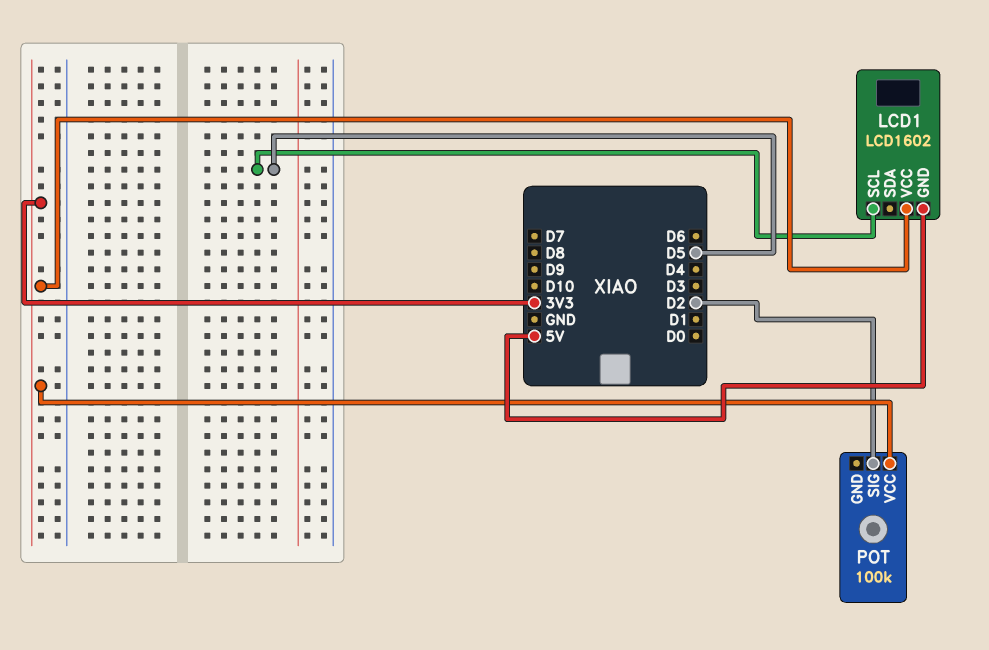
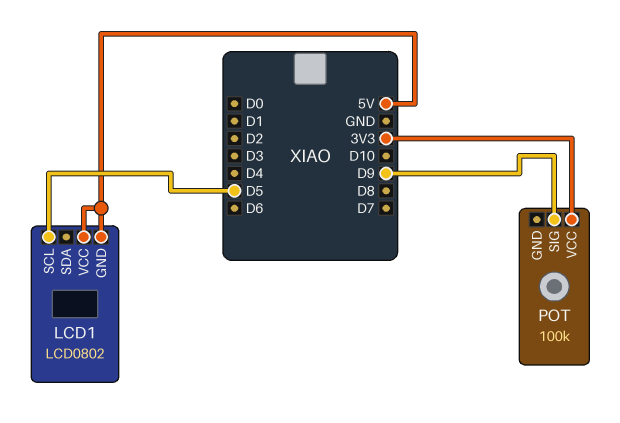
LCD1: LCD1602 -> LCD0802
LCD1 pin VCC: 3V3 -> 5V
POT pin SIG: D2 -> D9

